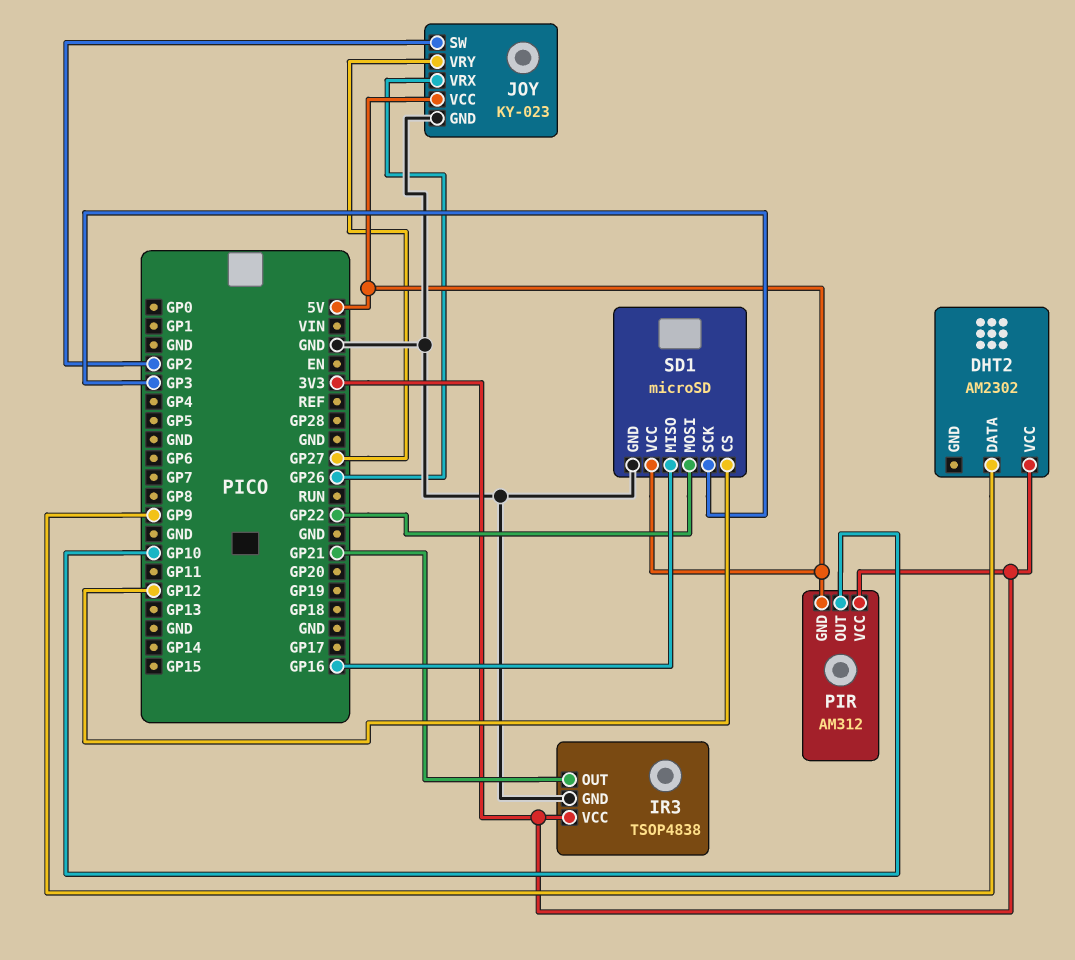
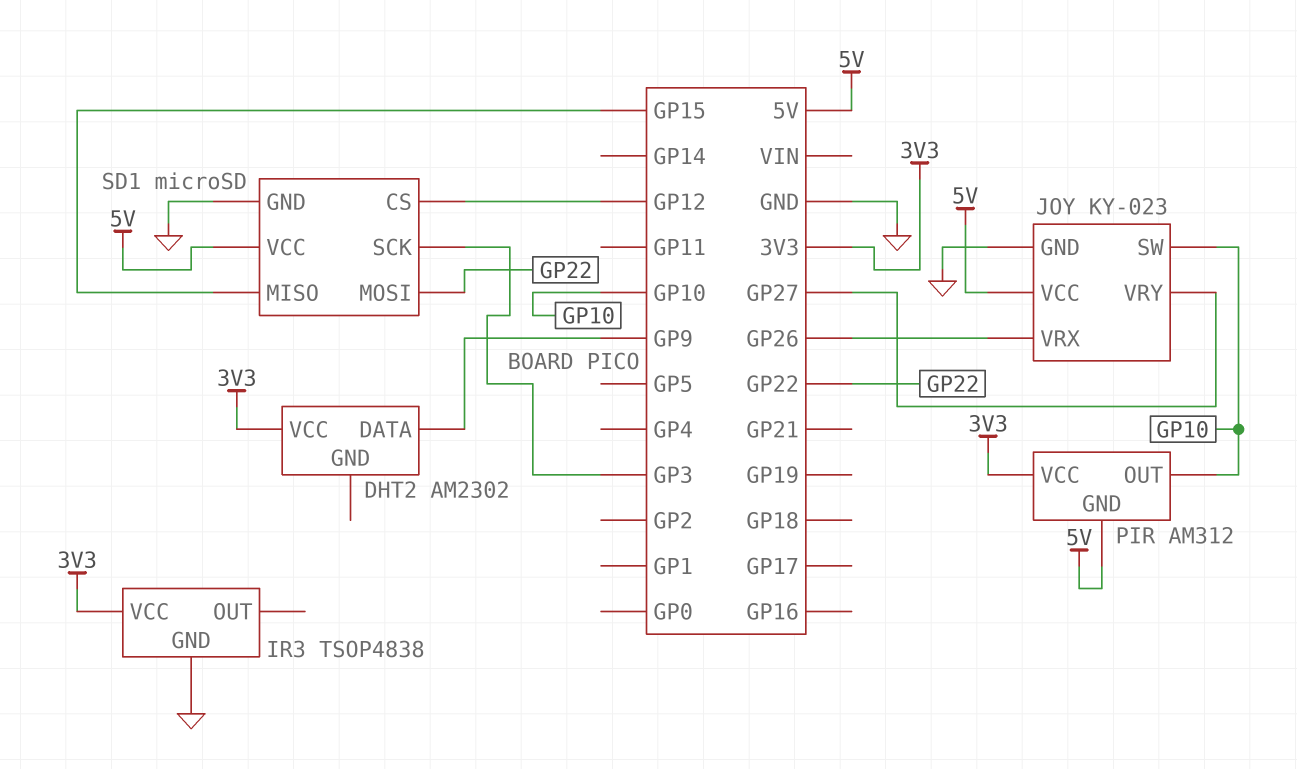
IR3 pin OUT: GP21 -> none
JOY pin SW: GP2 -> GP10
SD1 pin MISO: GP16 -> GP15

